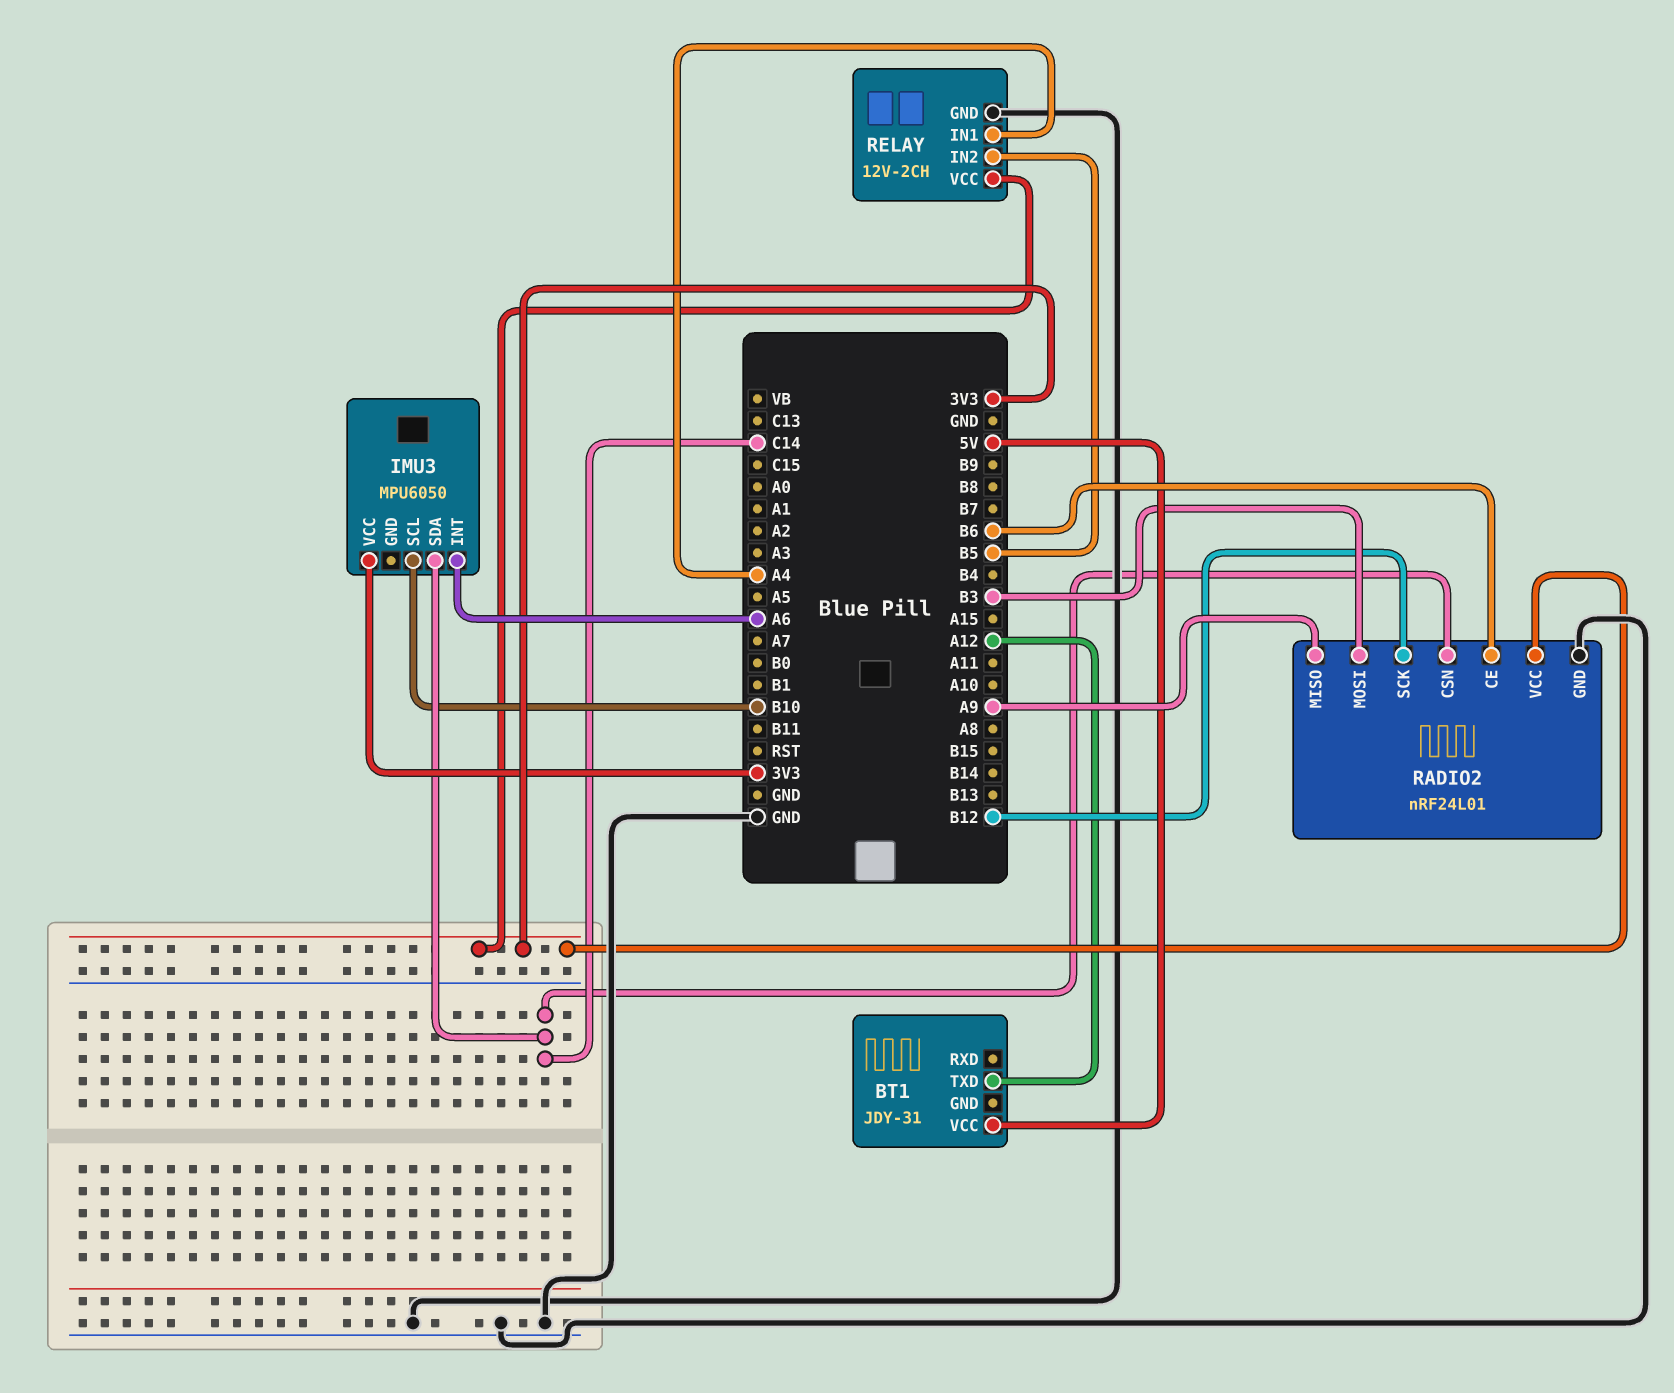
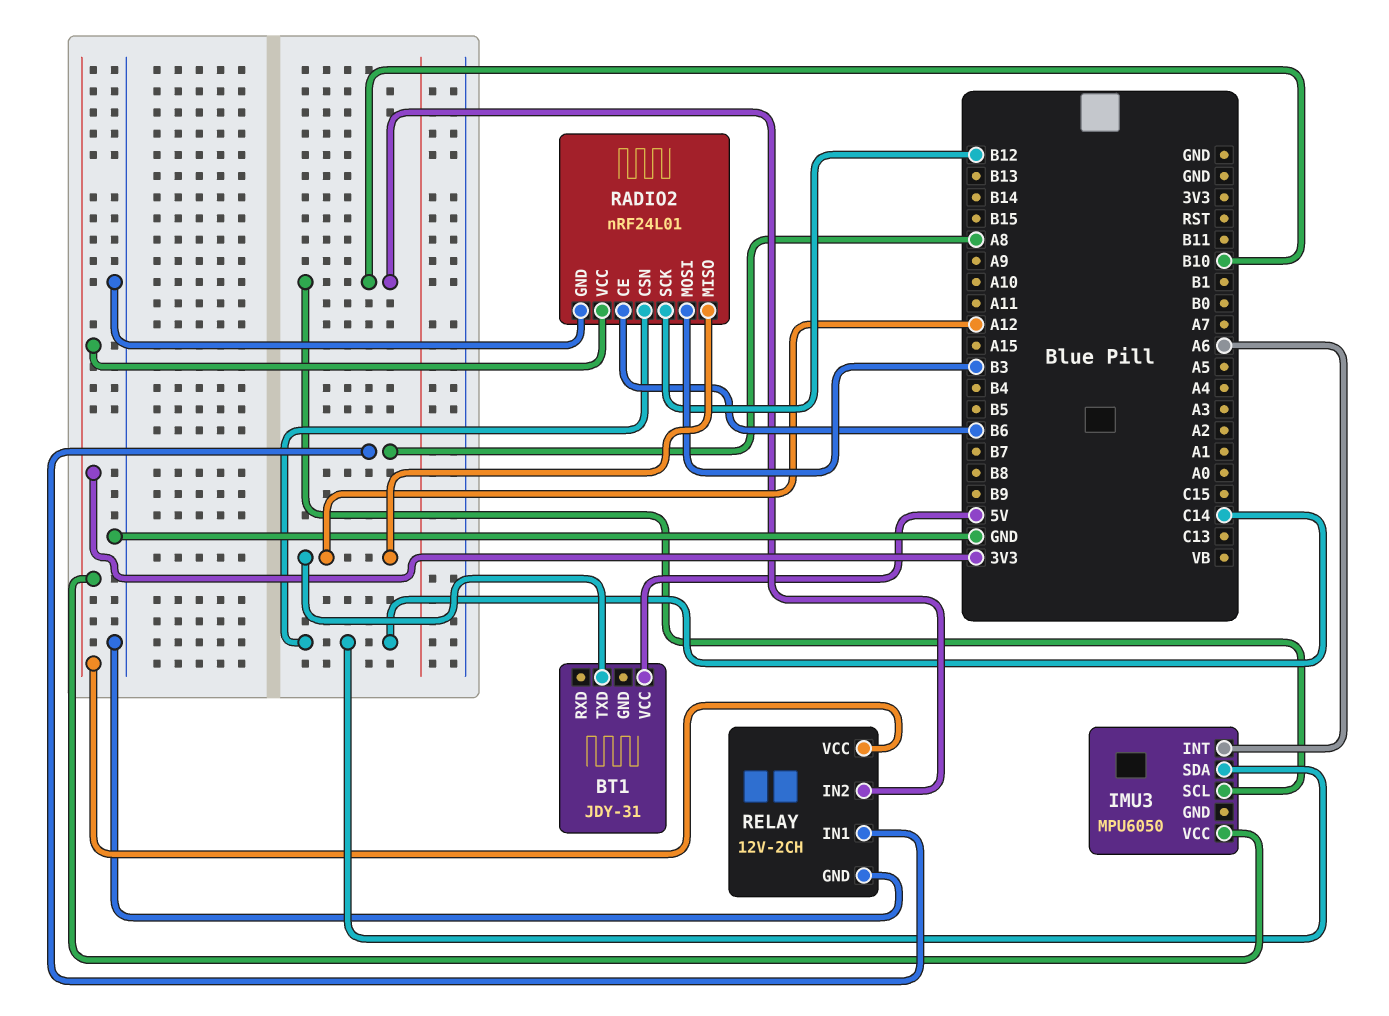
RADIO2 pin MISO: A9 -> A12
RELAY pin IN1: A4 -> A8
RELAY pin IN2: B5 -> B10

